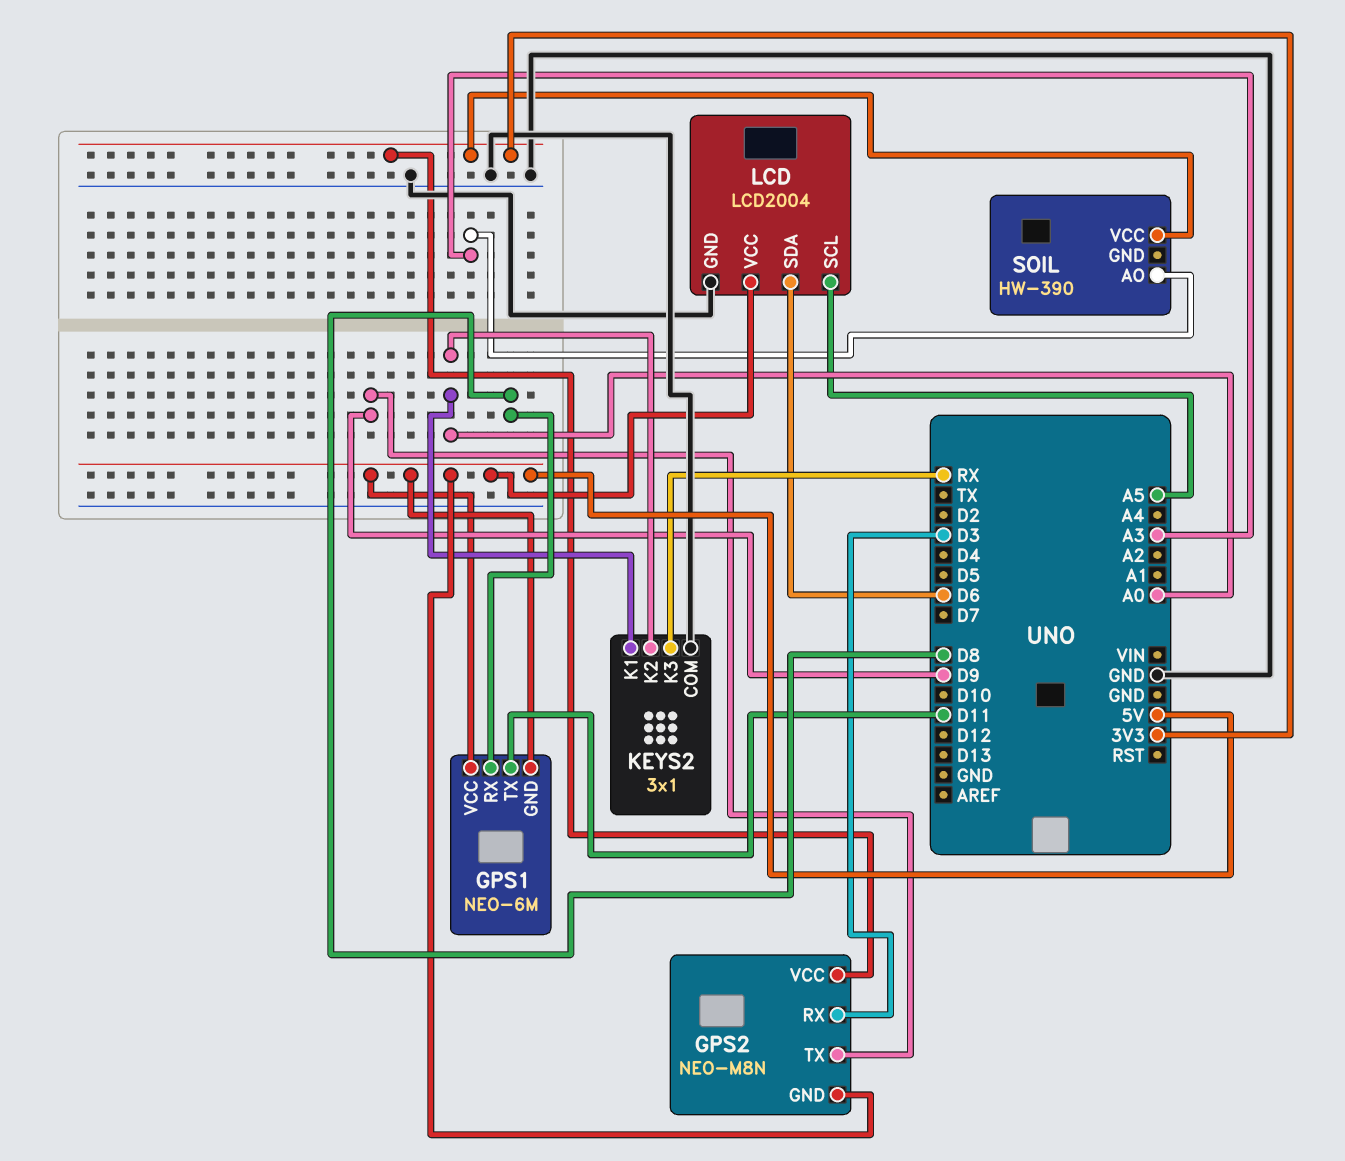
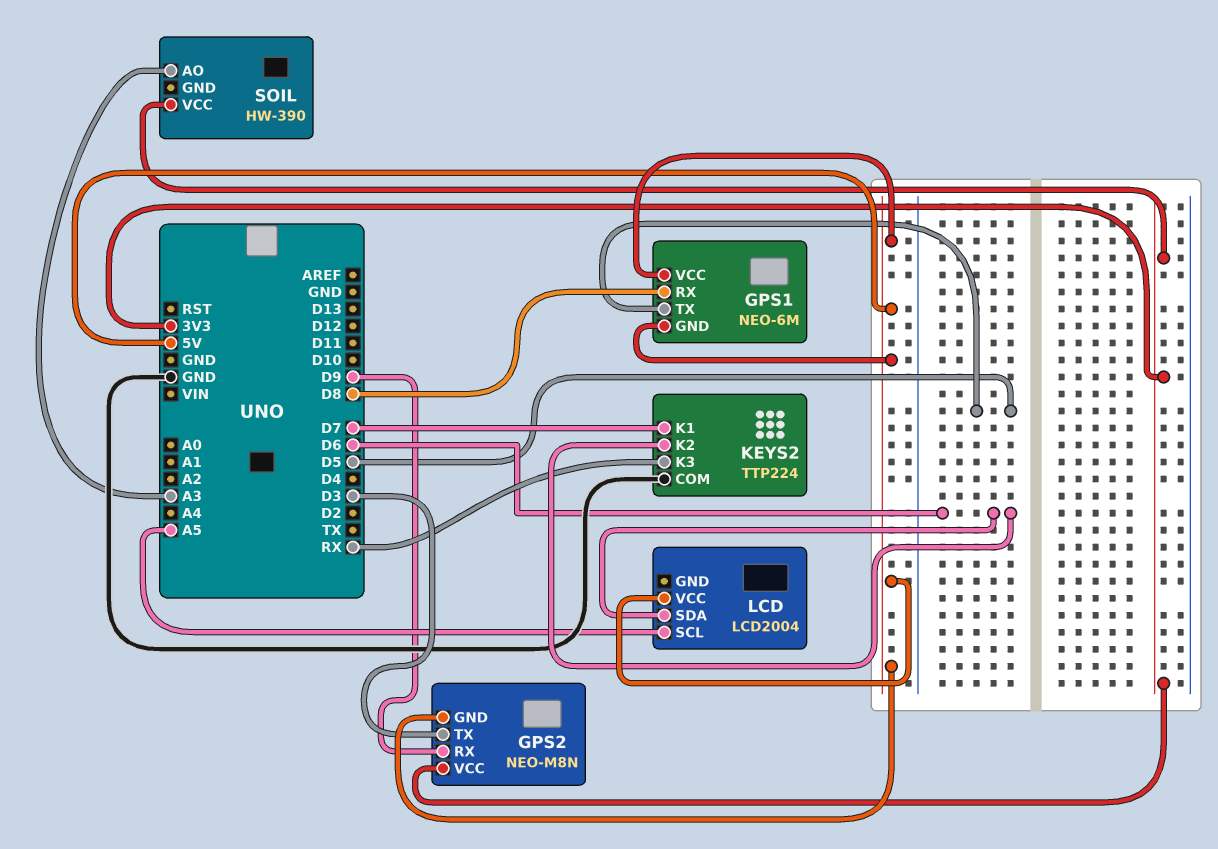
GPS1 pin TX: D11 -> D5
GPS2 pin RX: D3 -> D9
GPS2 pin TX: D9 -> D3
KEYS2: 3x1 -> TTP224
KEYS2 pin K1: A0 -> D7
KEYS2 pin K2: A0 -> D6
LCD pin GND: GND -> none

